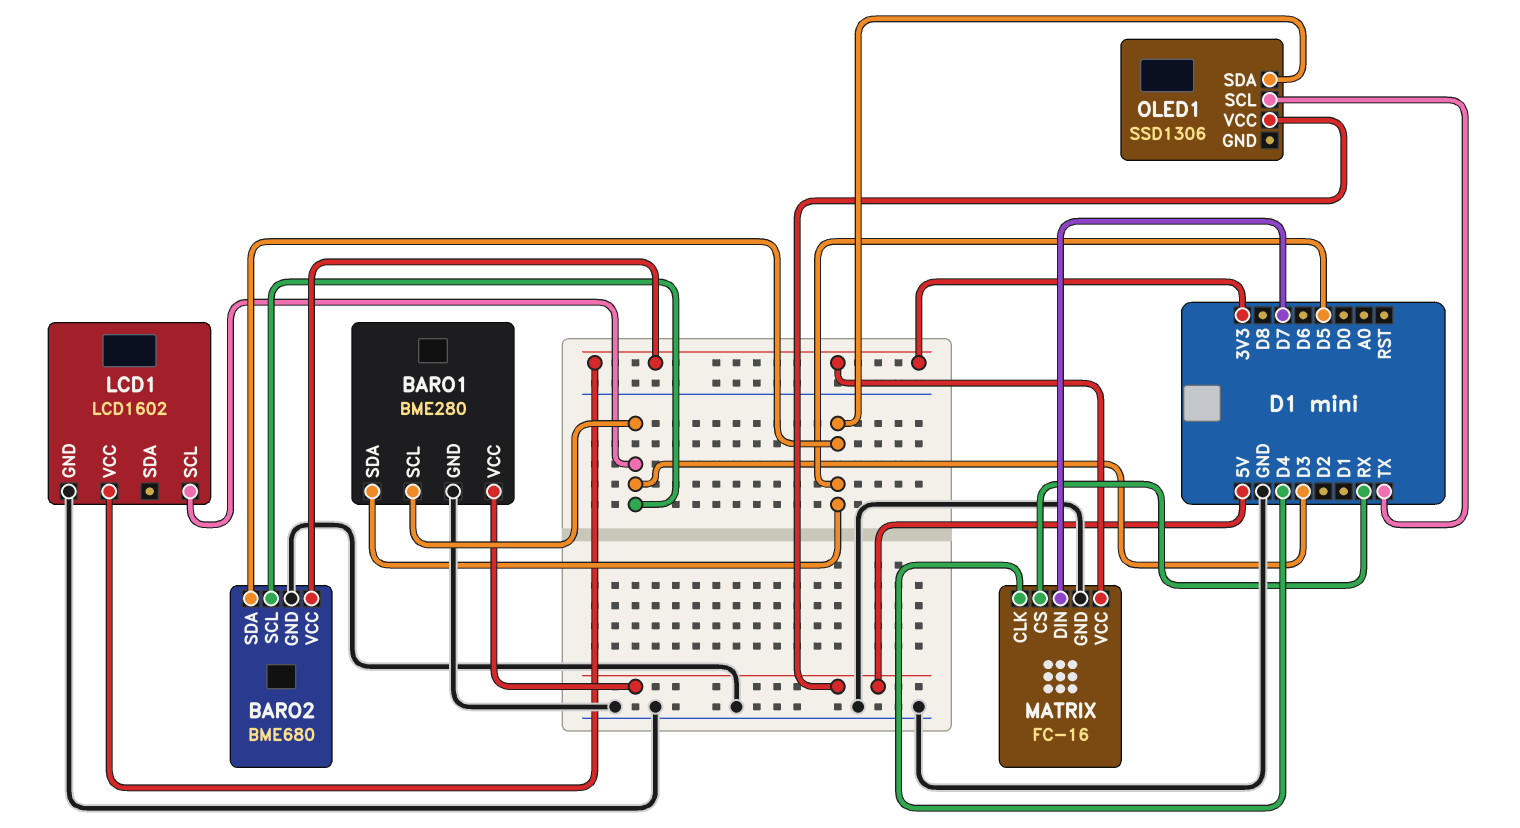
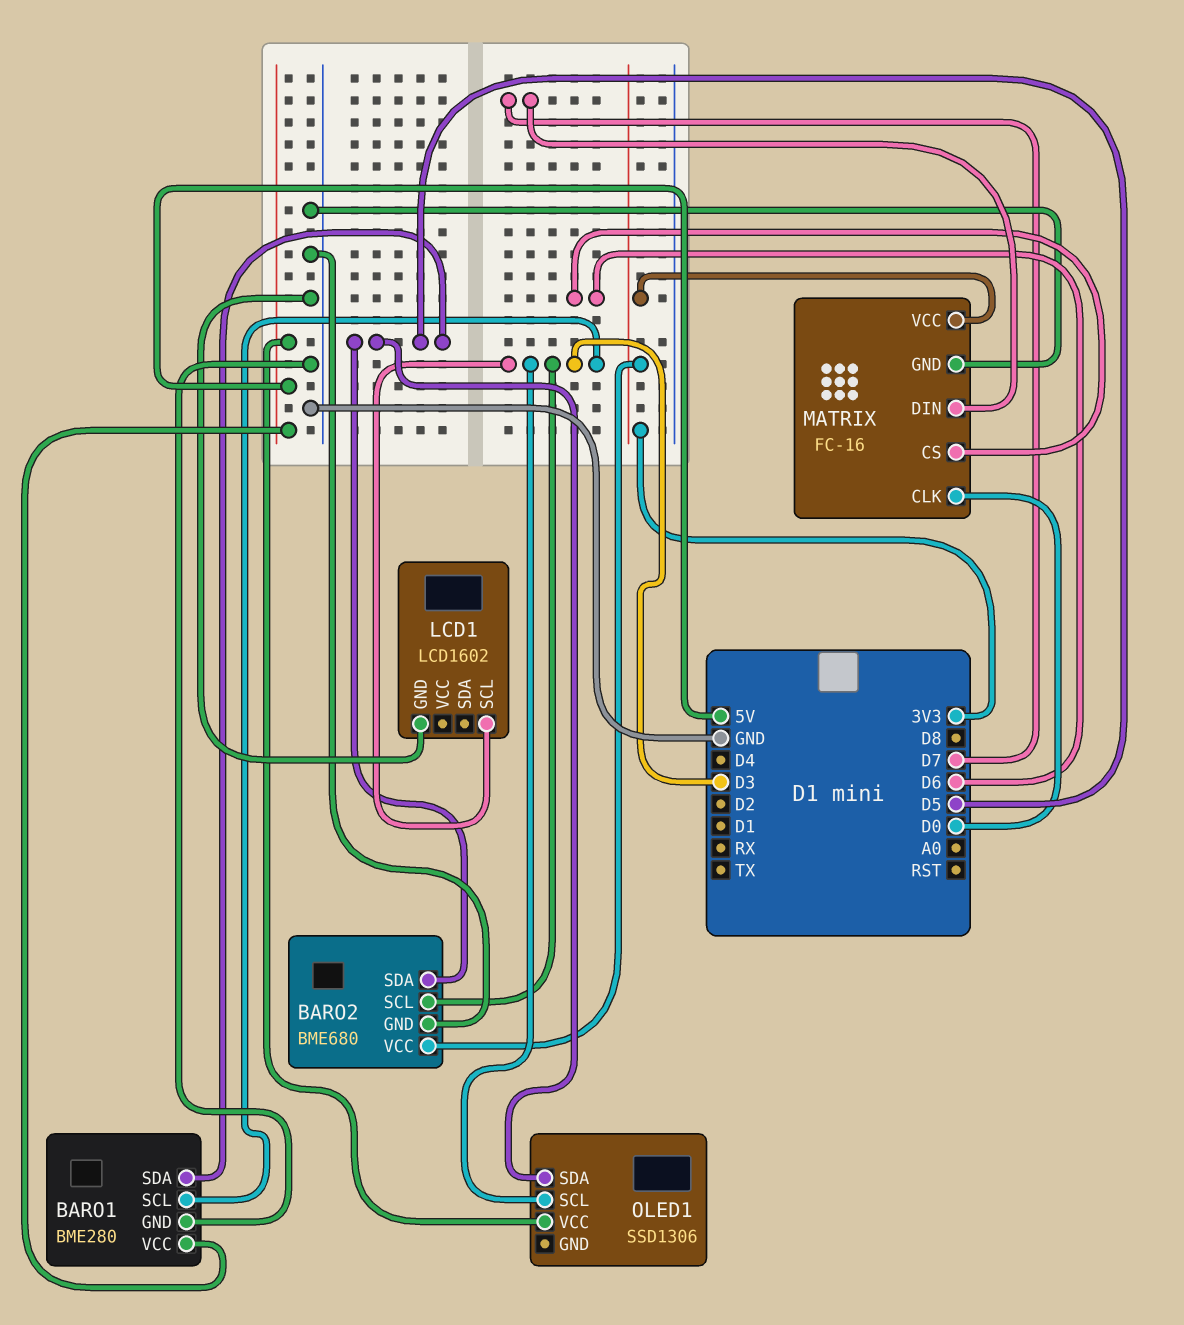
LCD1 pin VCC: 3V3 -> none
MATRIX pin CLK: D4 -> D0
MATRIX pin CS: RX -> D6
OLED1 pin SCL: TX -> D3

